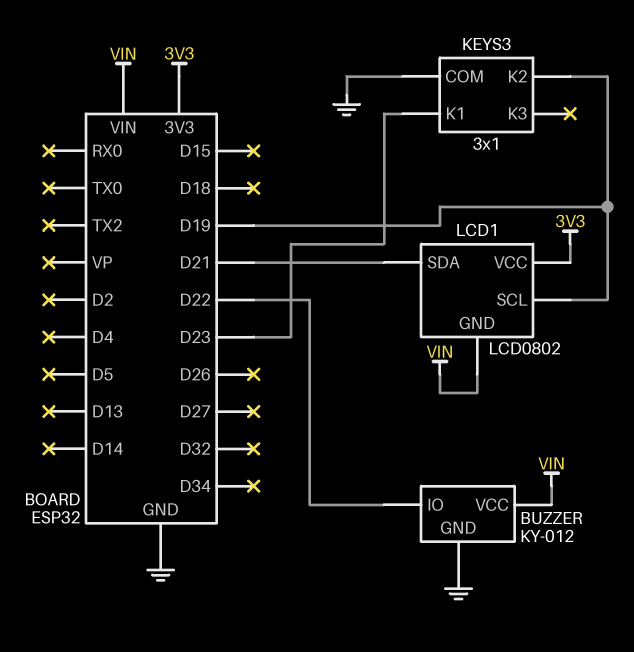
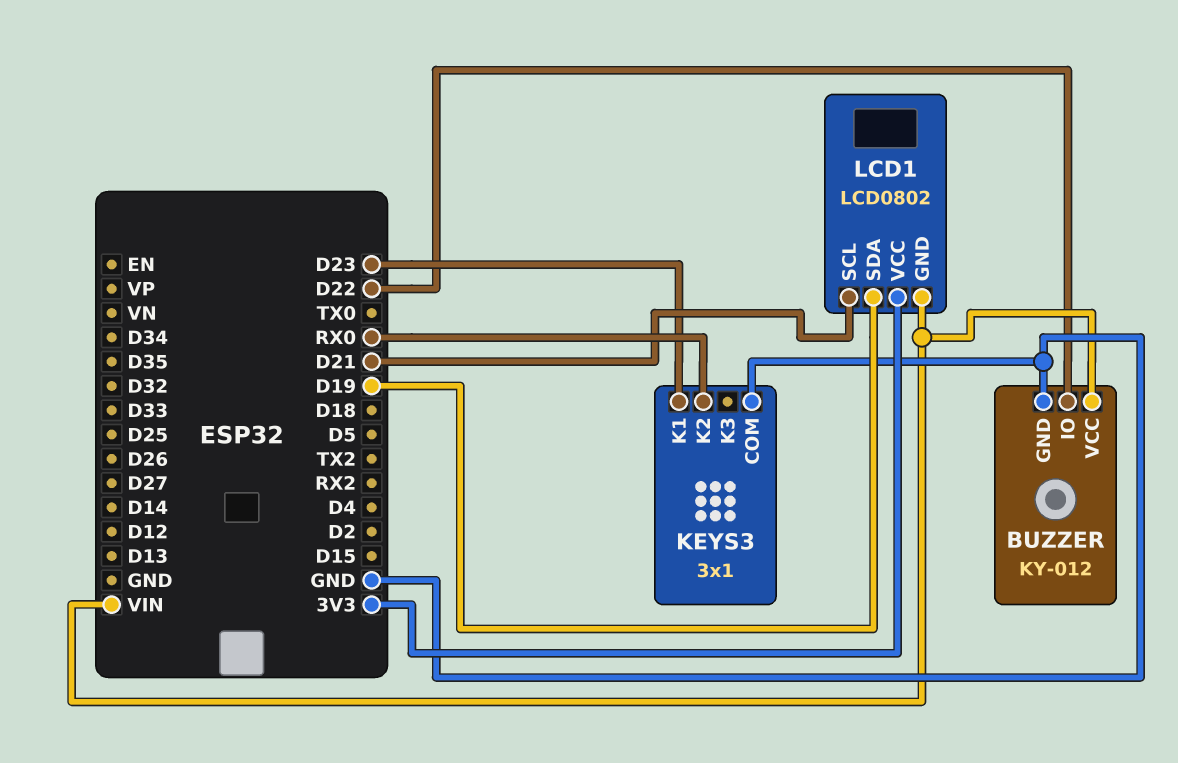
KEYS3 pin K2: D19 -> RX0
LCD1 pin SCL: D19 -> D21
LCD1 pin SDA: D21 -> D19

